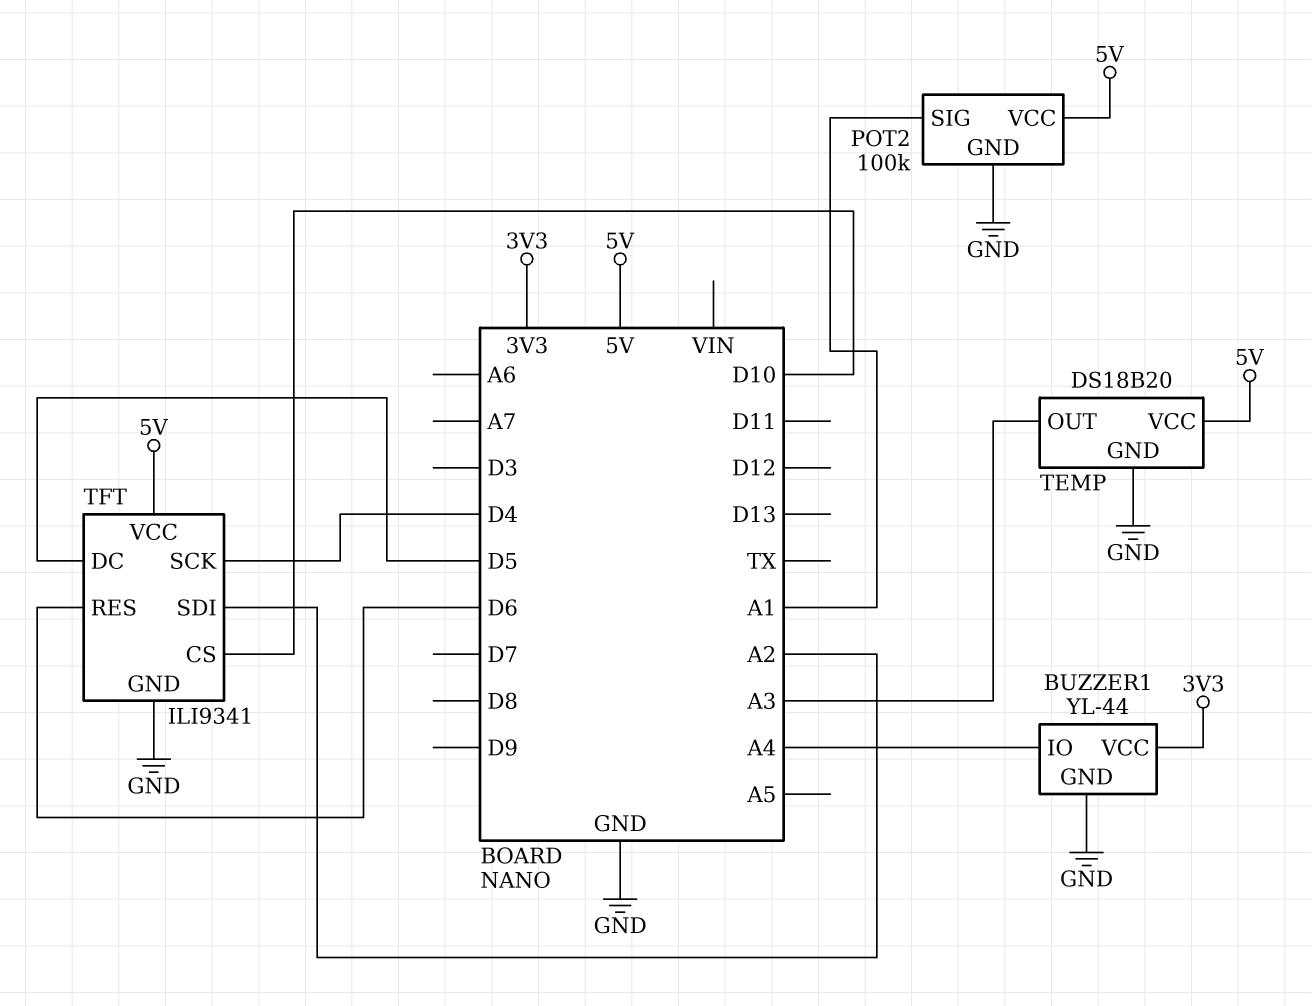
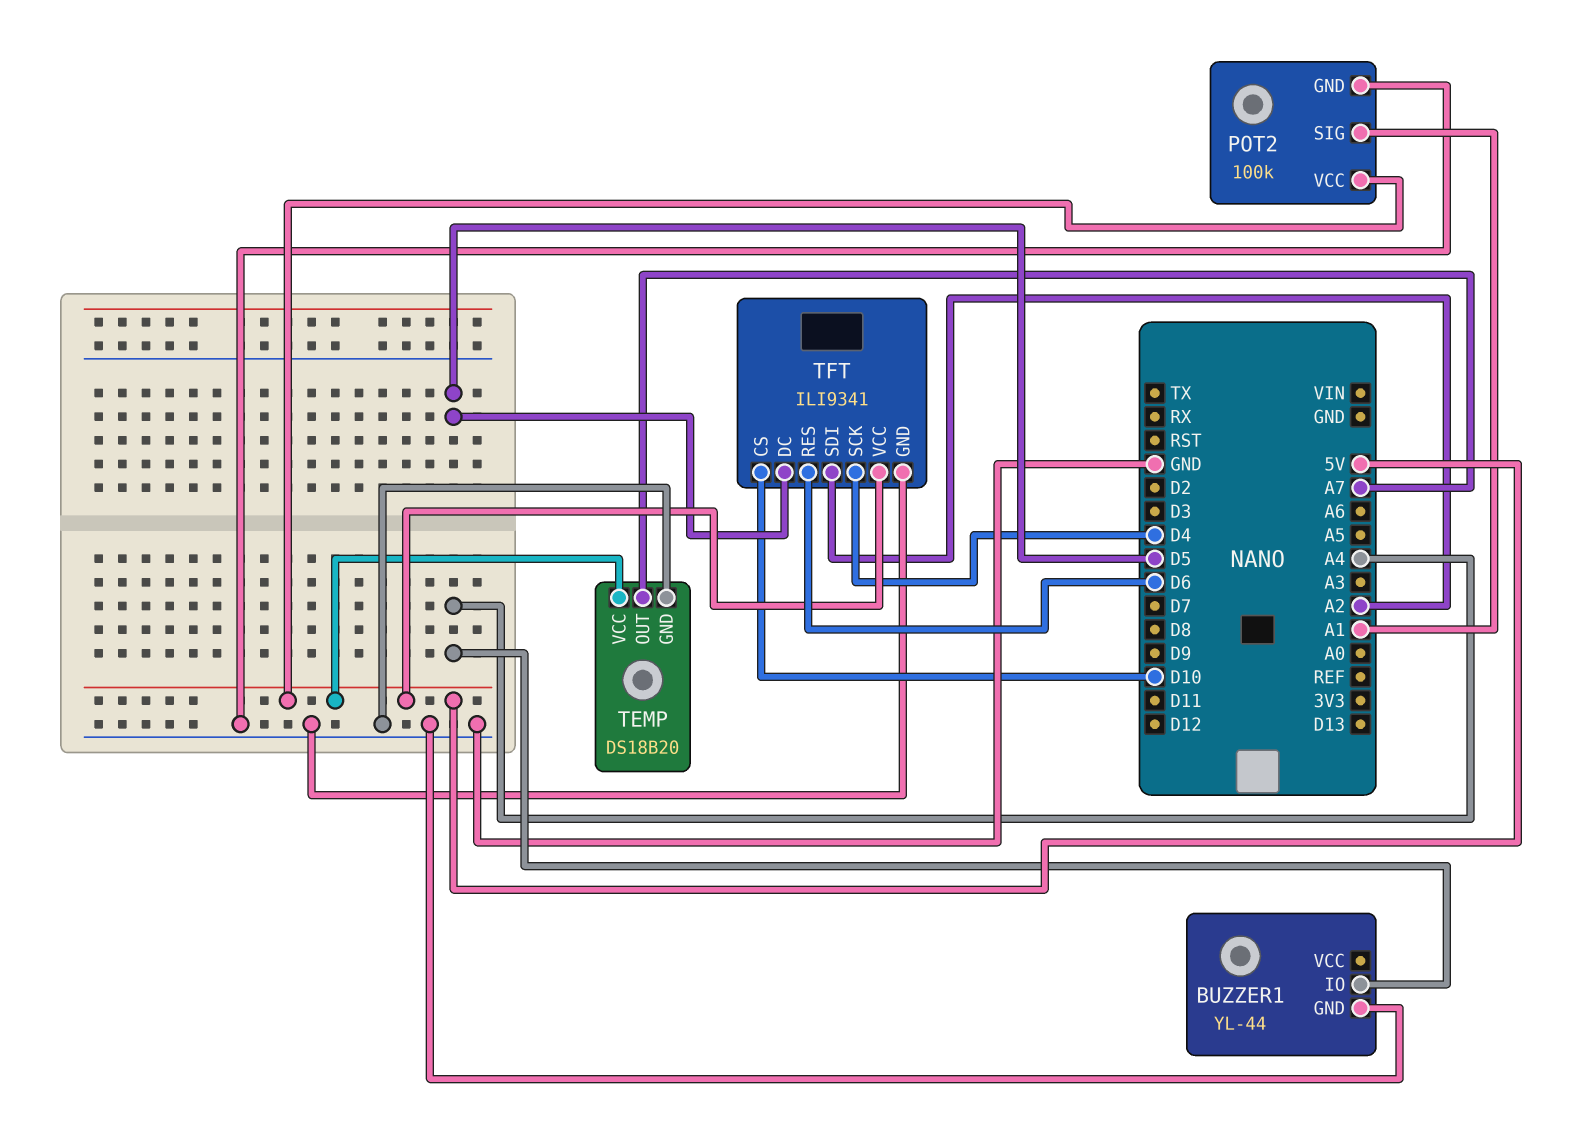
BUZZER1 pin VCC: 3V3 -> none
TEMP pin OUT: A3 -> A7

